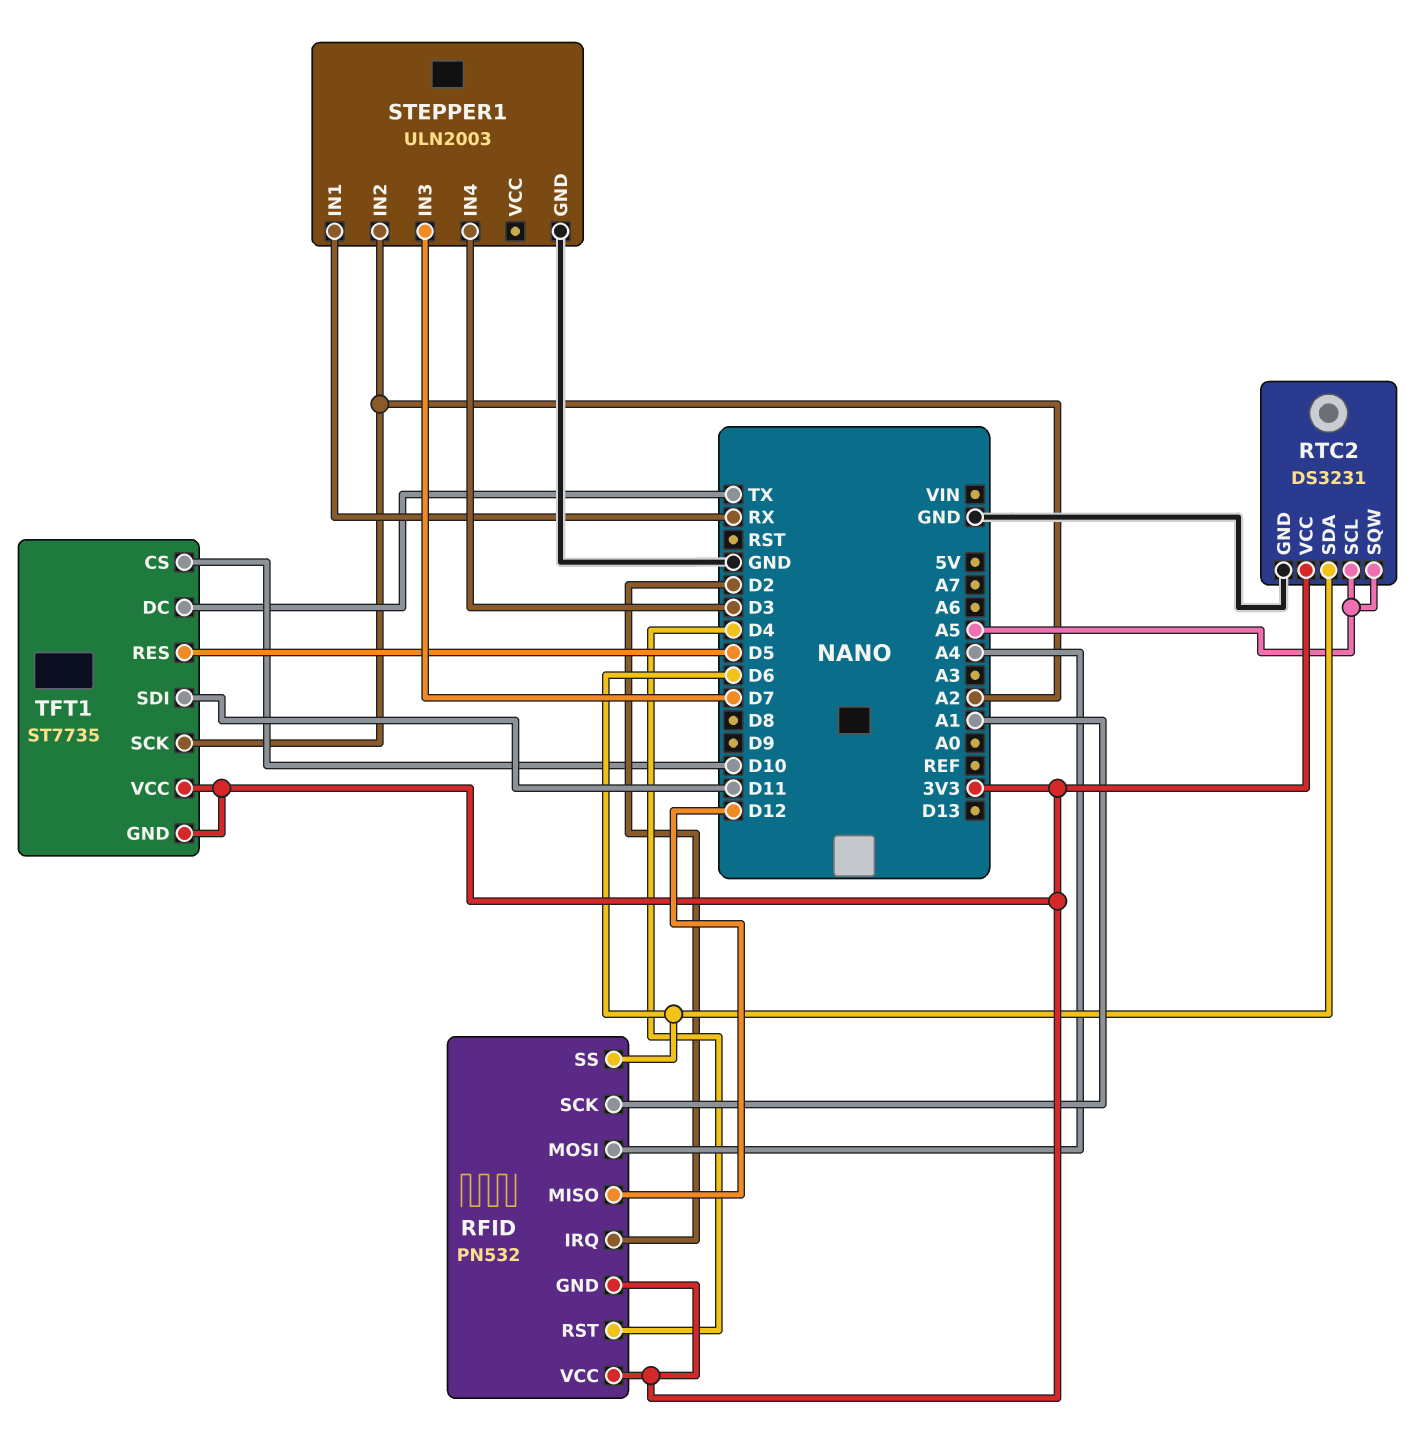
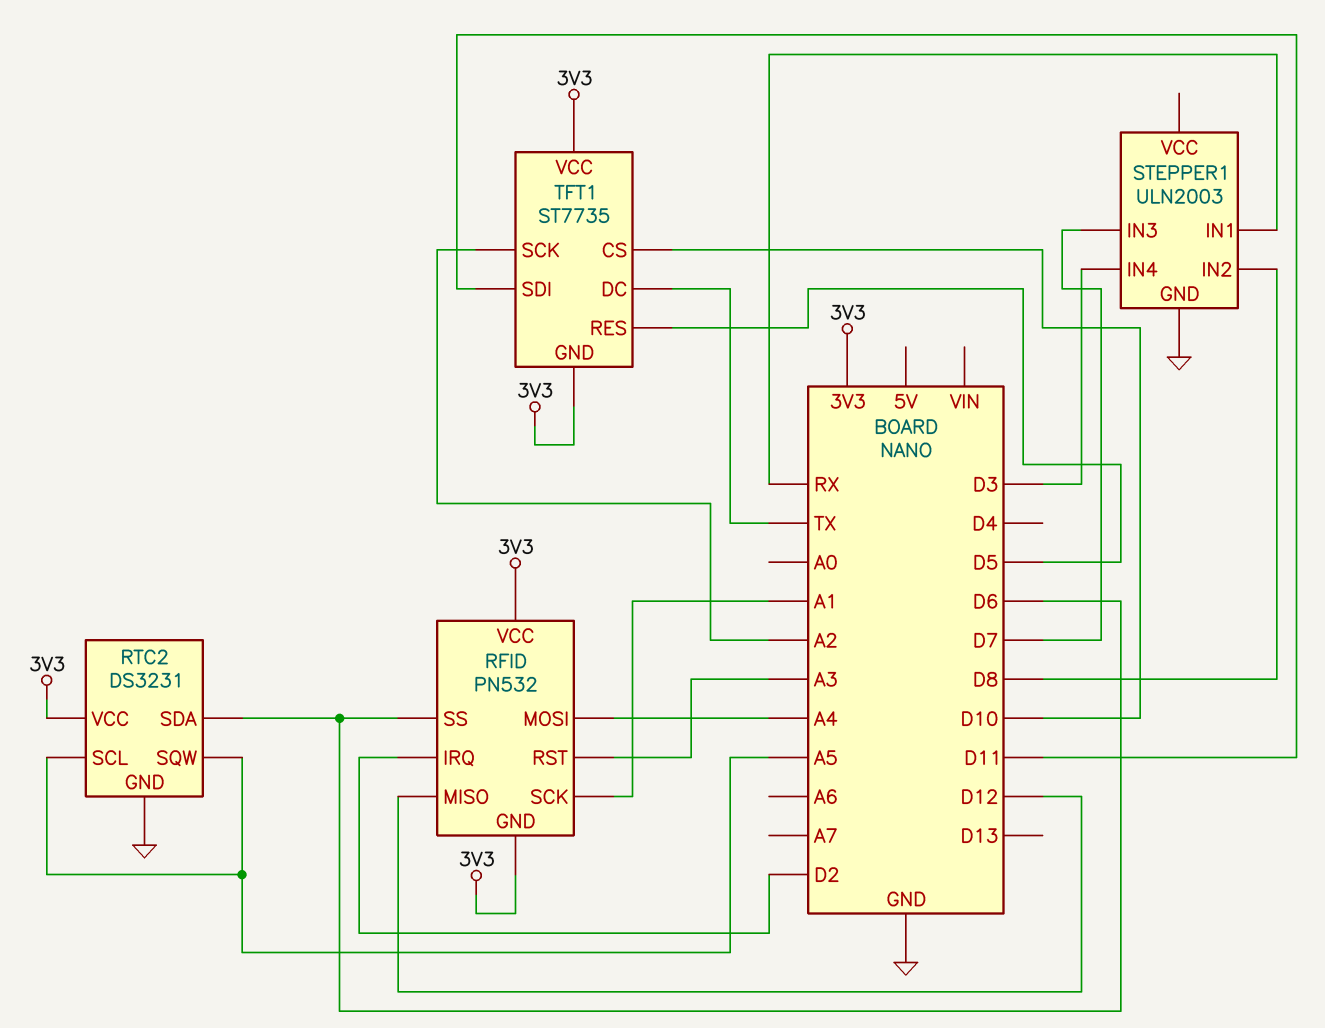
RFID pin RST: D4 -> A3
STEPPER1 pin IN2: A2 -> D8

